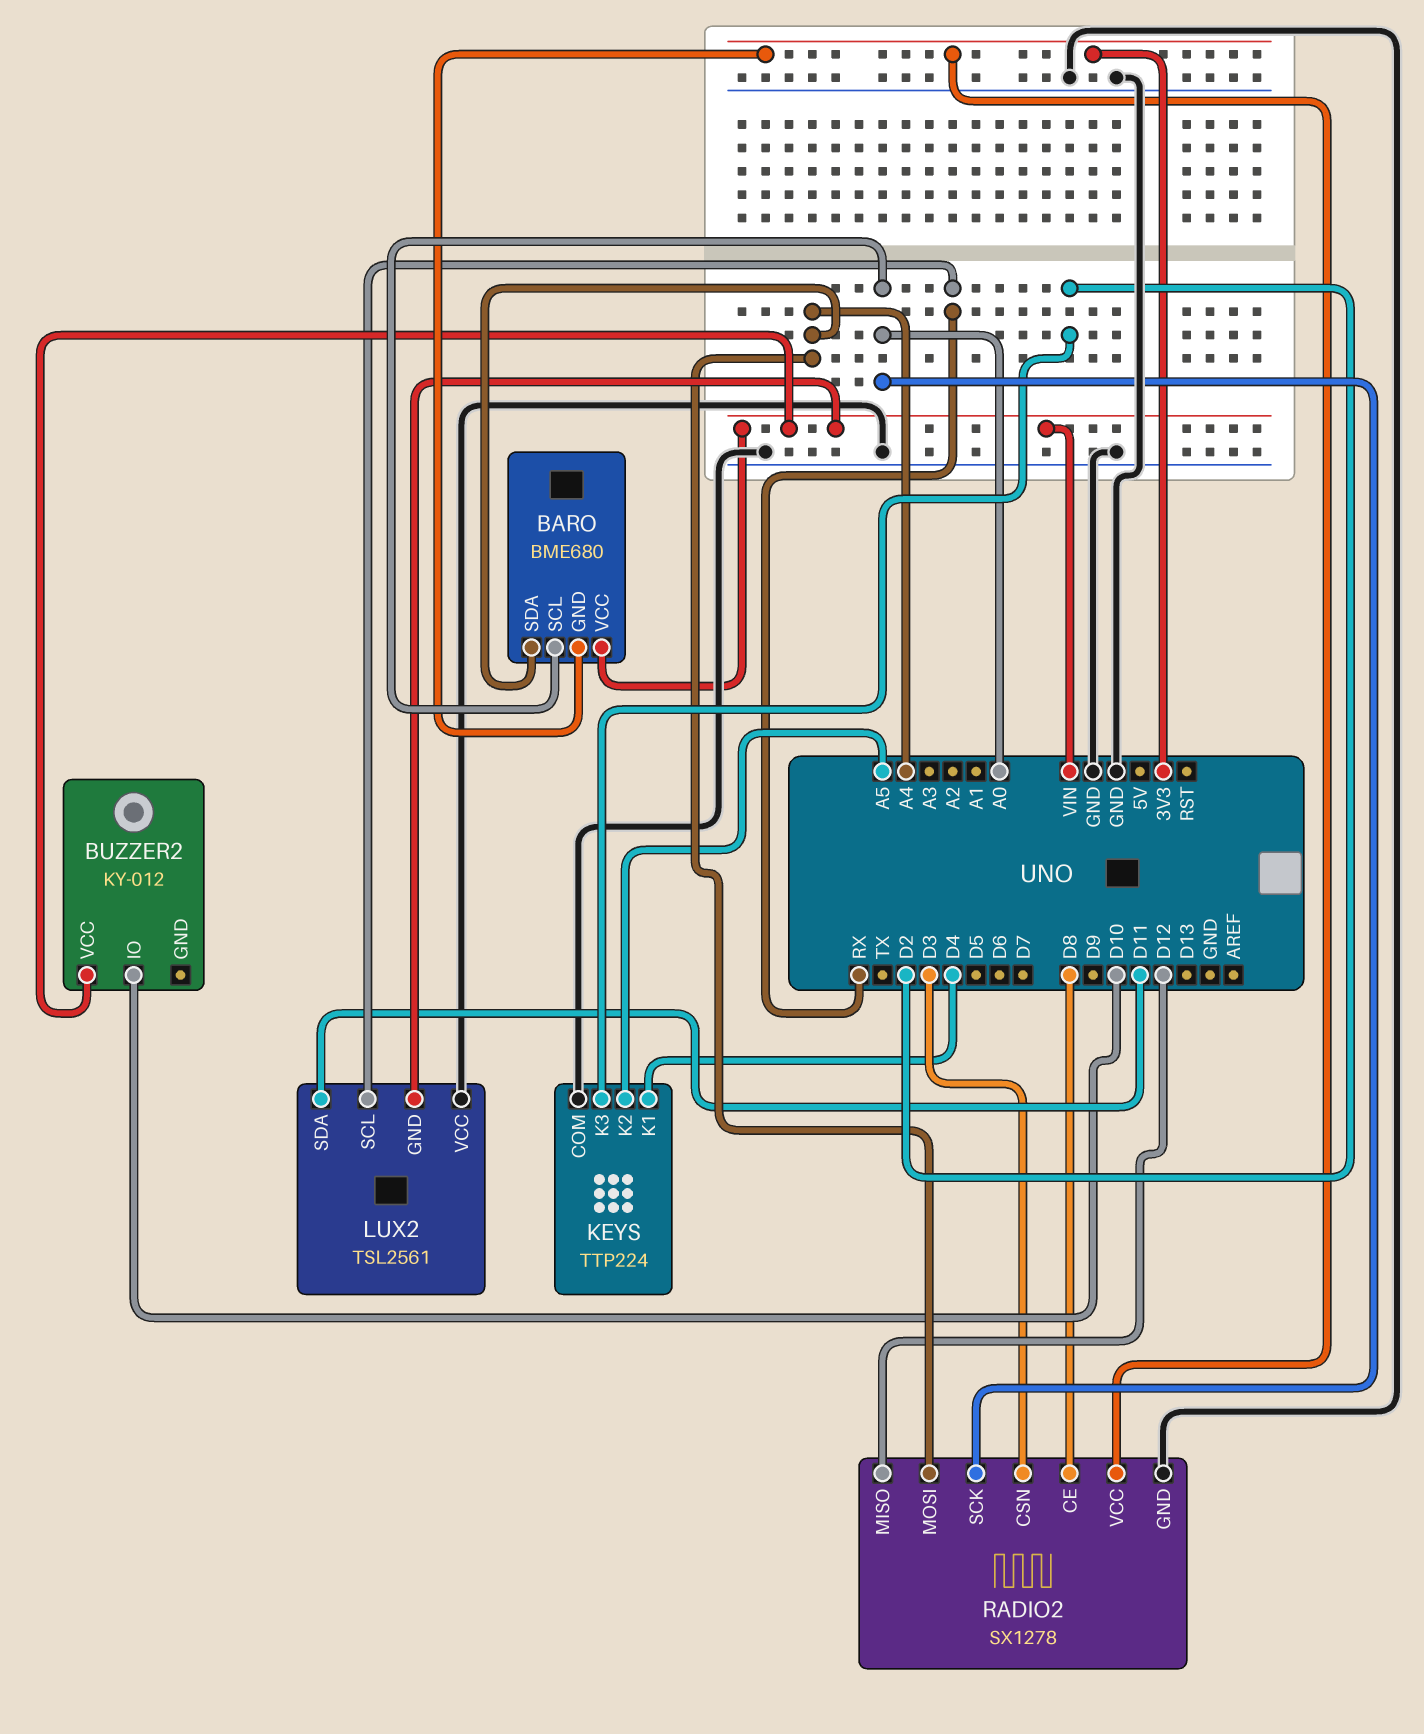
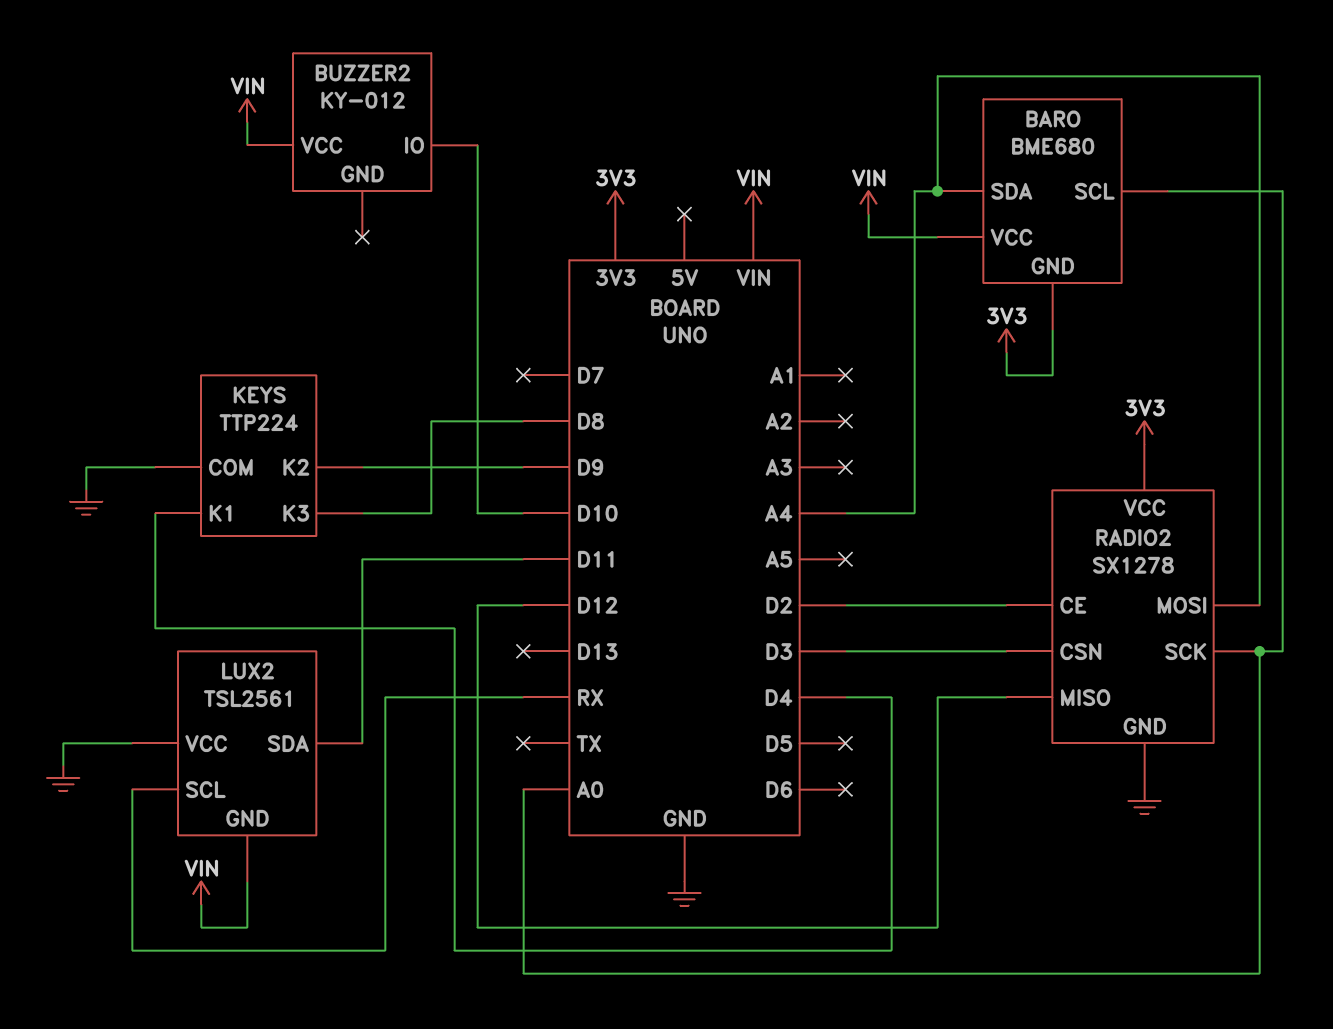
KEYS pin K2: A5 -> D9
KEYS pin K3: D2 -> D8
RADIO2 pin CE: D8 -> D2

